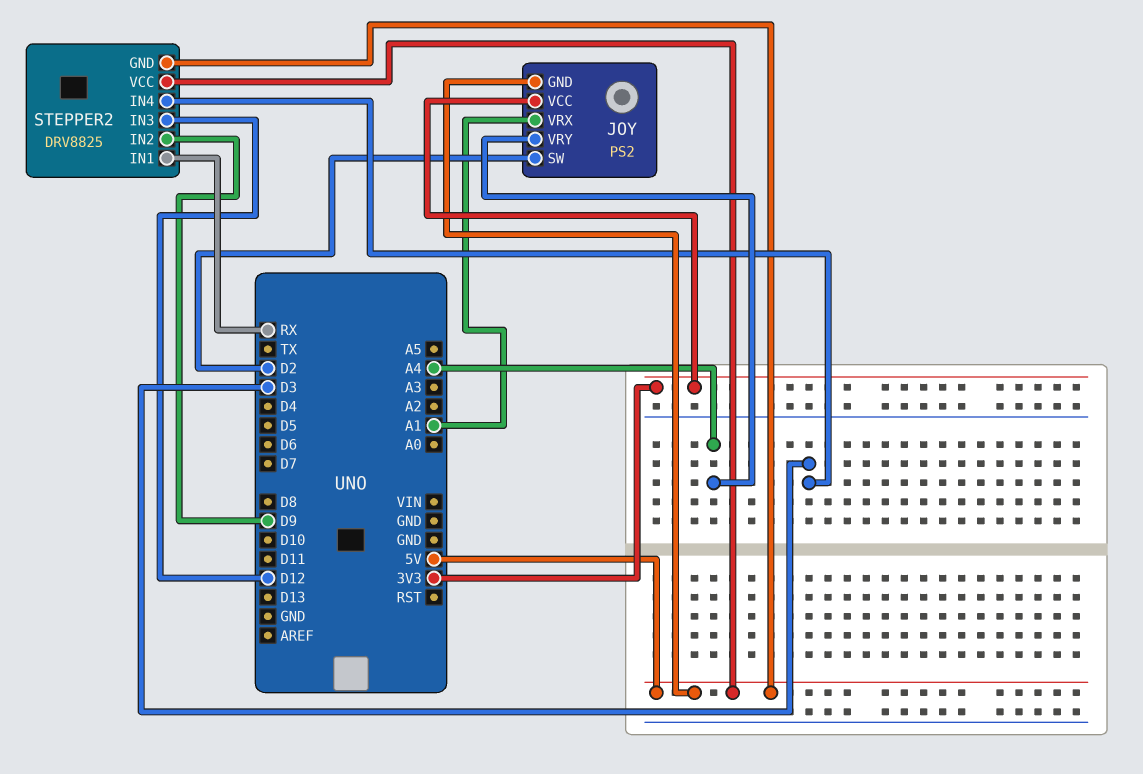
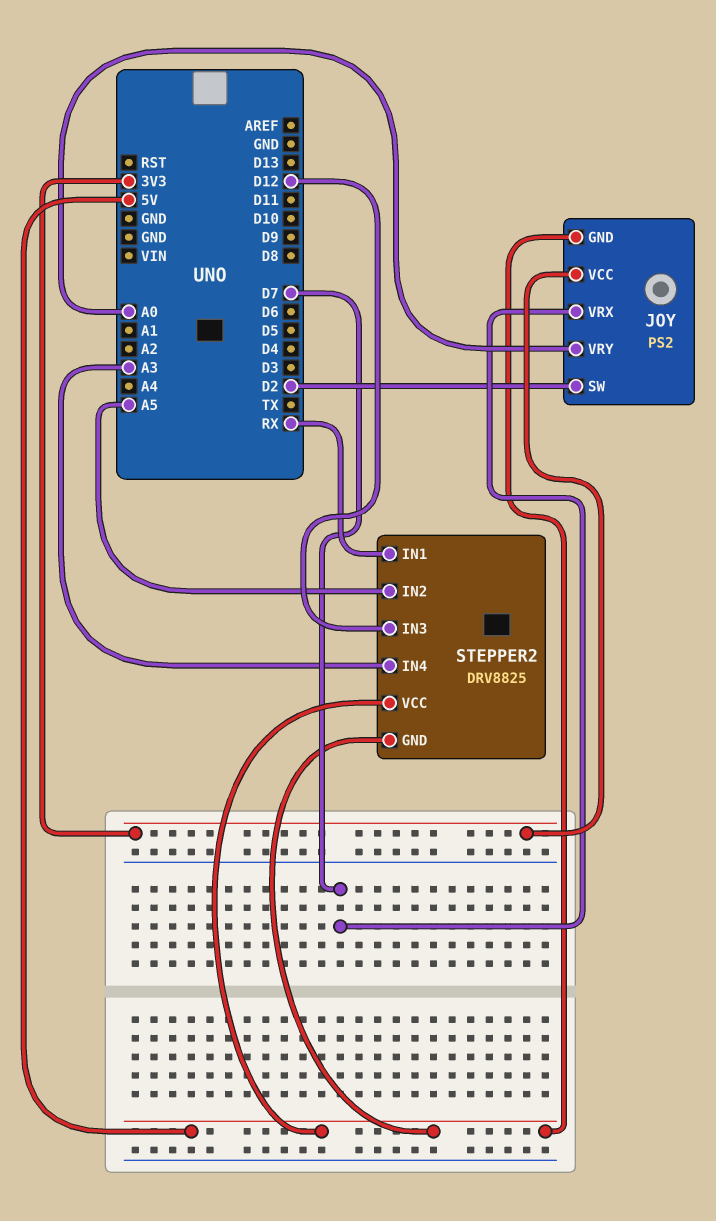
JOY pin VRX: A1 -> D7
JOY pin VRY: A4 -> A0
STEPPER2 pin IN2: D9 -> A5
STEPPER2 pin IN4: D3 -> A3

